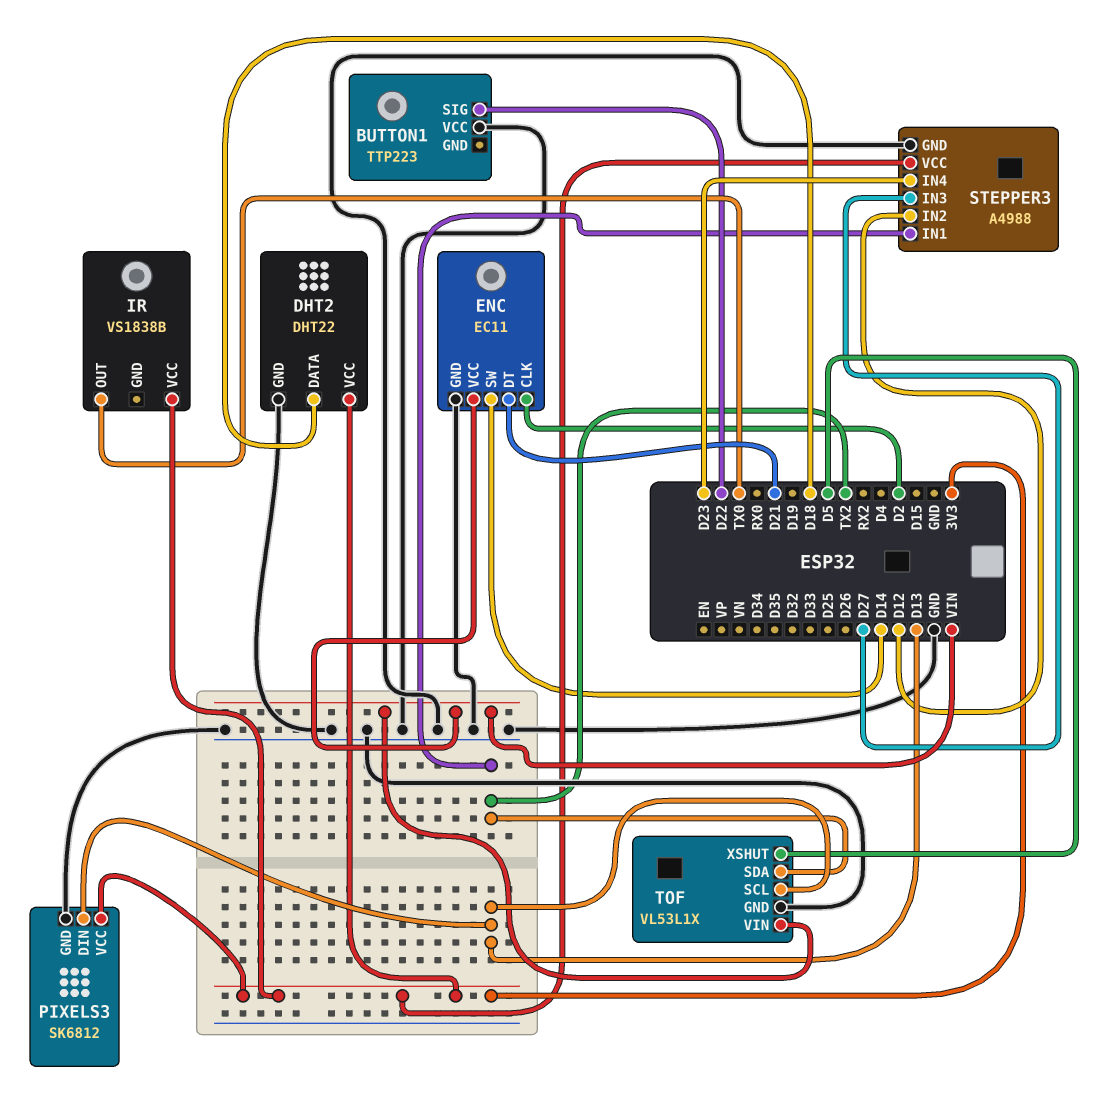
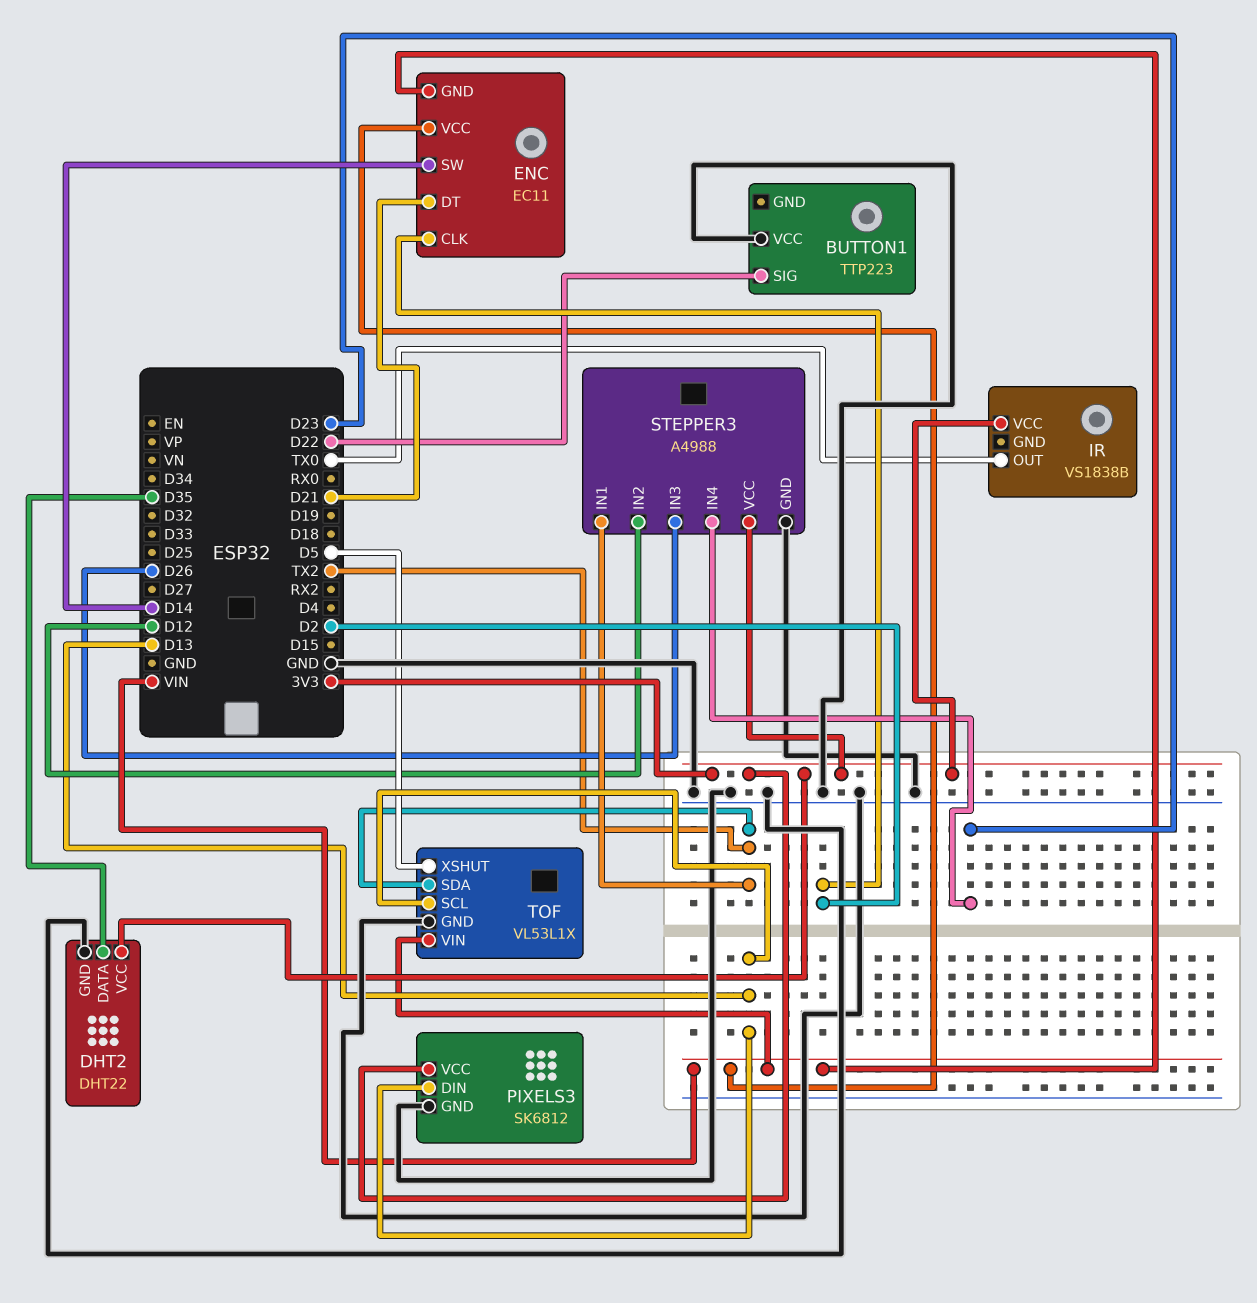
DHT2 pin DATA: D18 -> D35
ENC pin GND: GND -> VIN
STEPPER3 pin IN3: D27 -> D26

